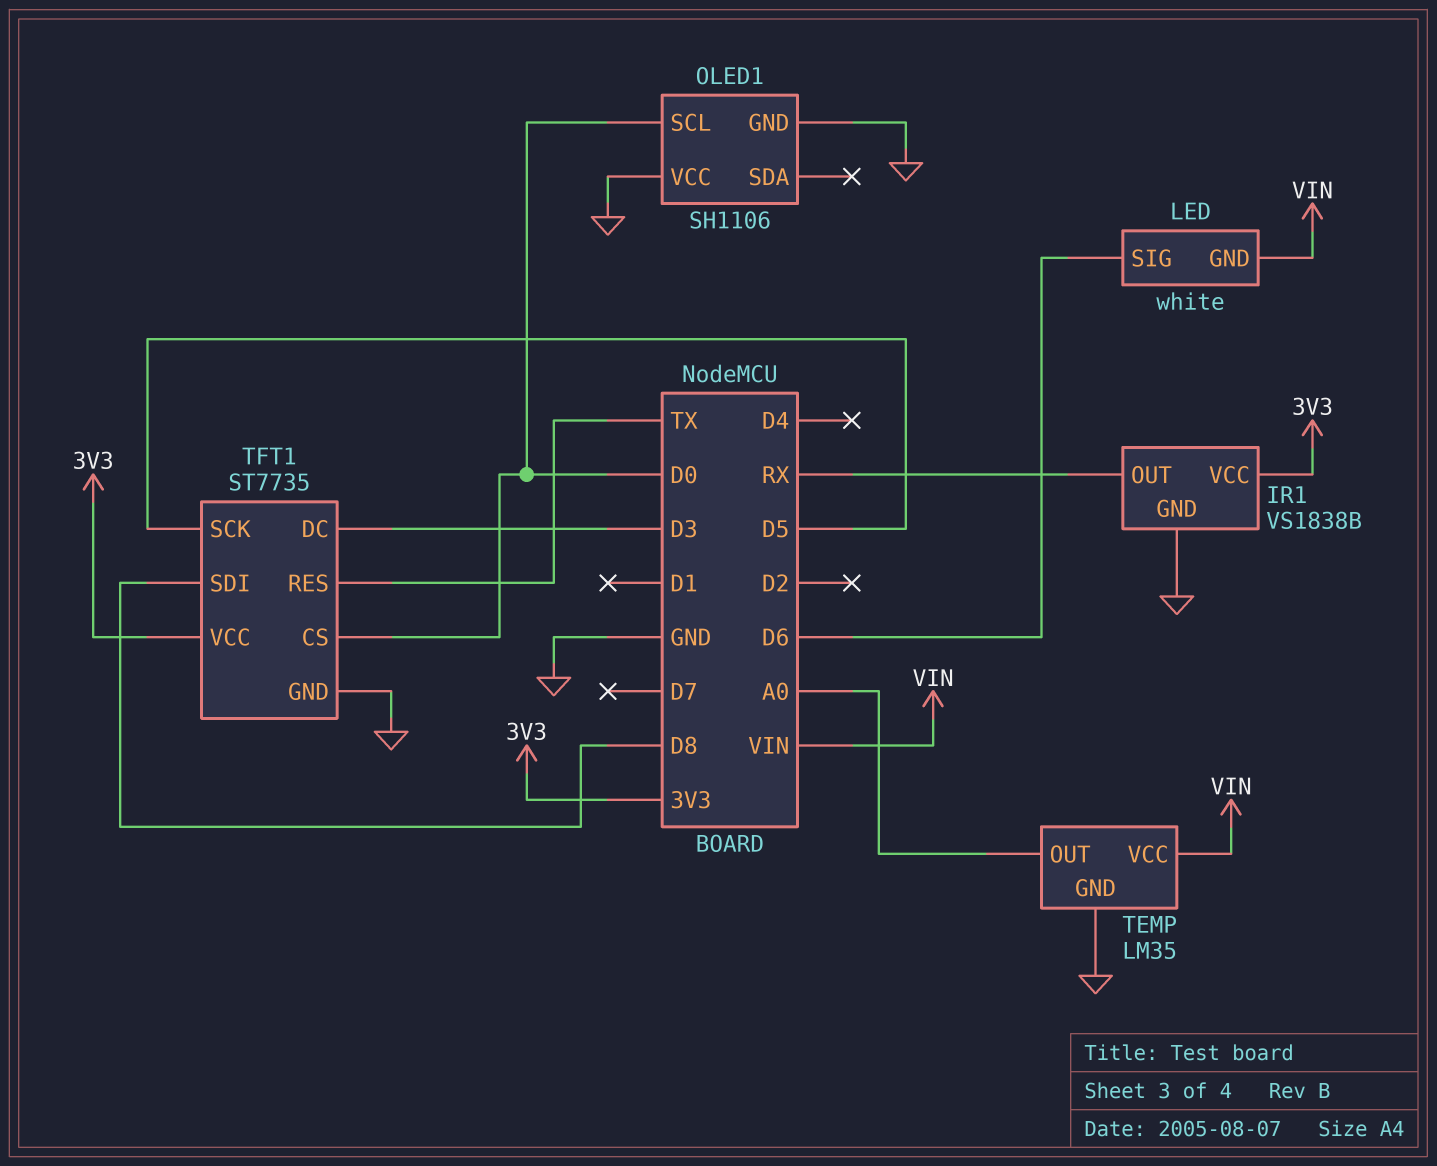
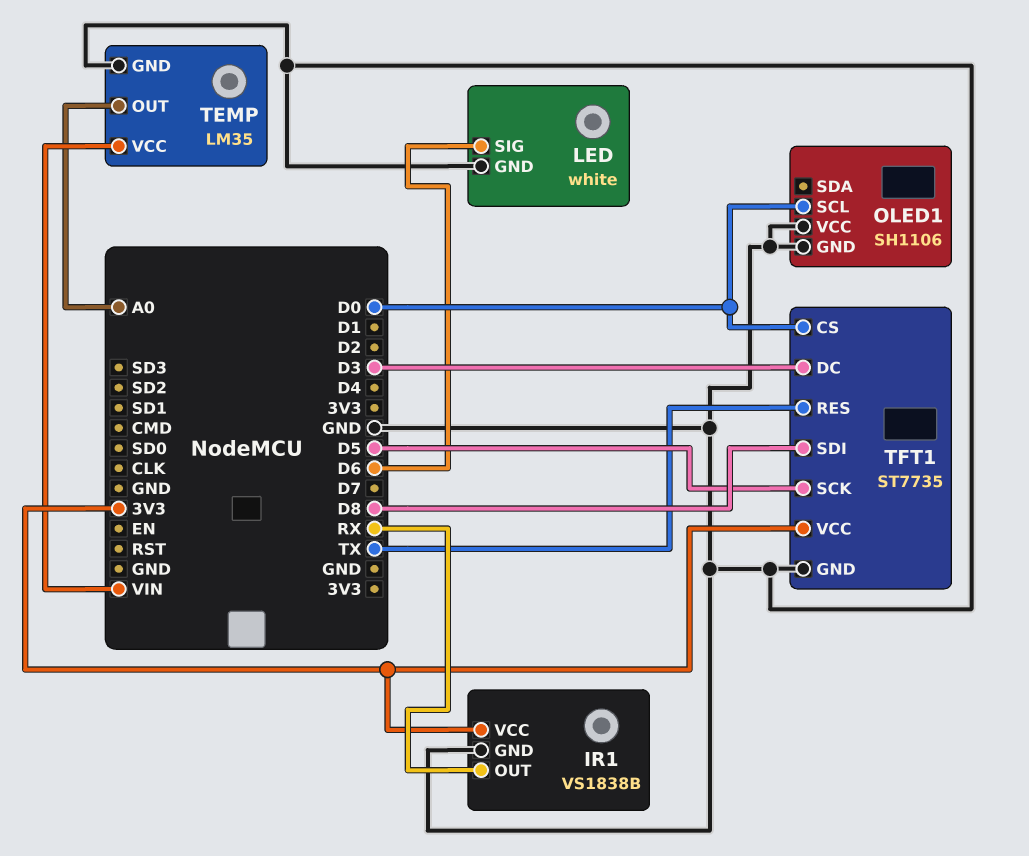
LED pin GND: VIN -> GND

